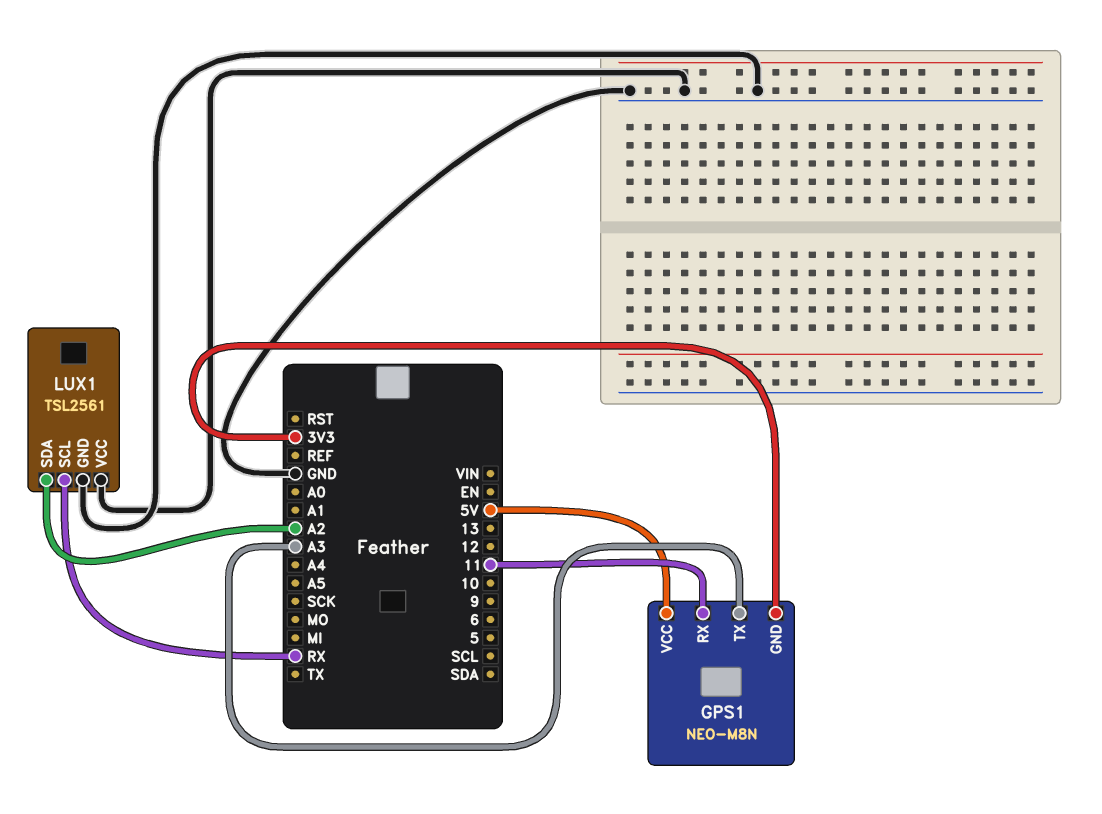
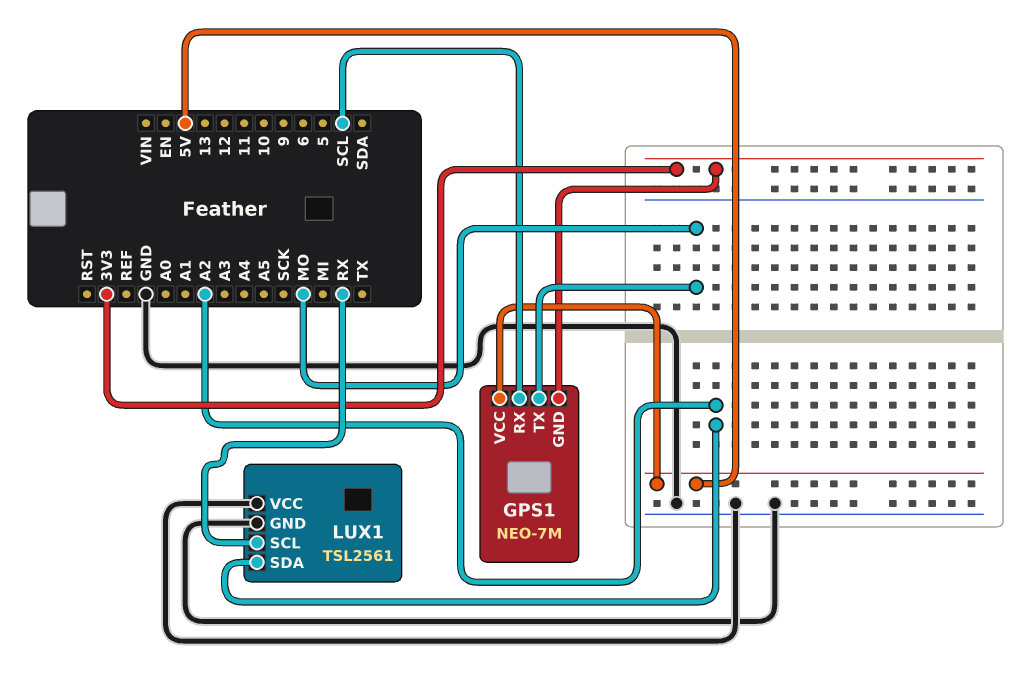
GPS1: NEO-M8N -> NEO-7M
GPS1 pin RX: 11 -> SCL
GPS1 pin TX: A3 -> MO

